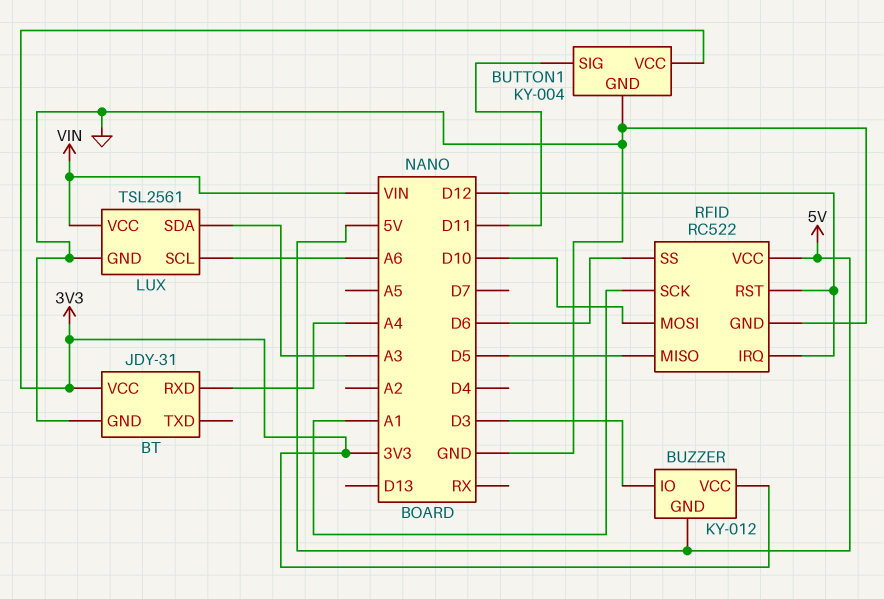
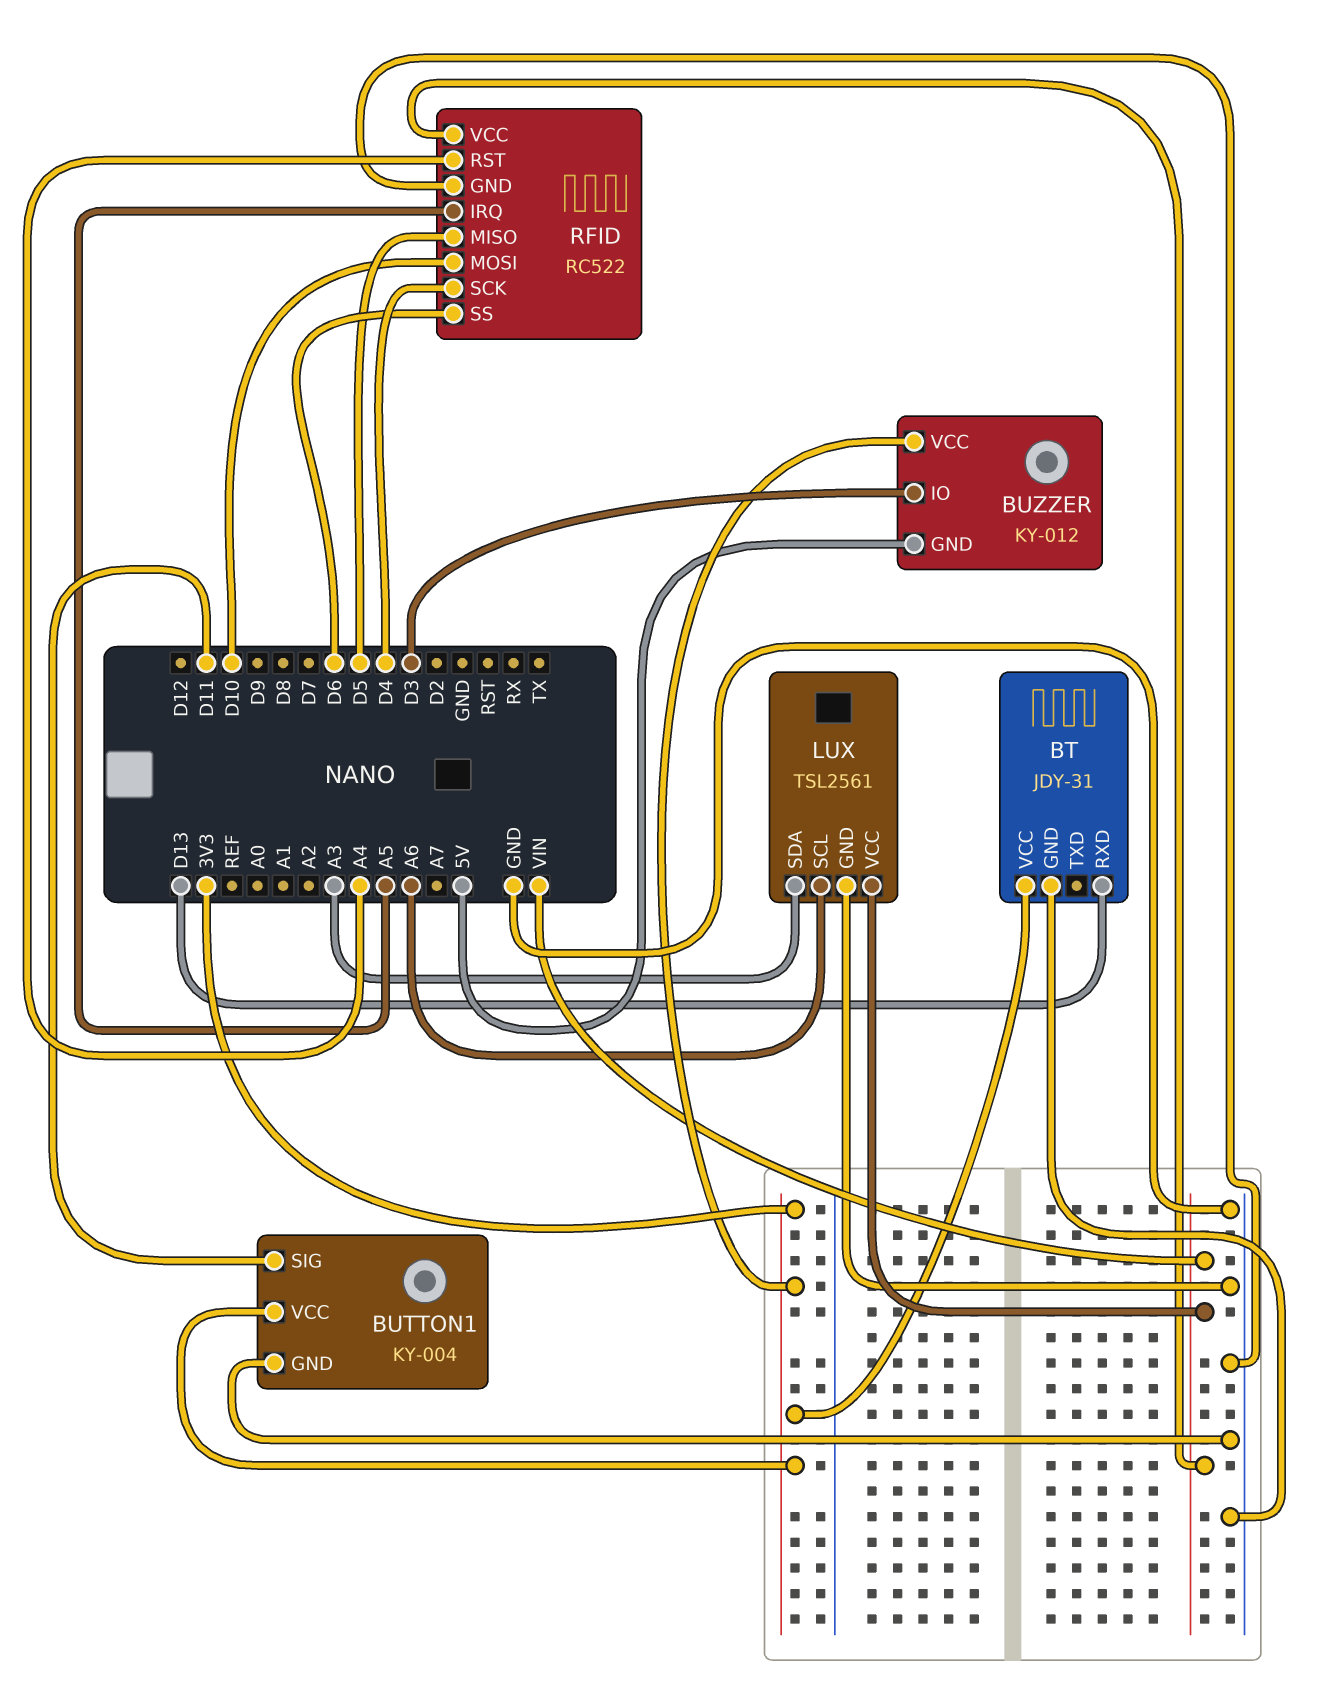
BT pin RXD: A4 -> D13
RFID pin IRQ: D12 -> A5
RFID pin RST: D12 -> A4
RFID pin SCK: A1 -> D4
RFID pin VCC: 5V -> VIN

